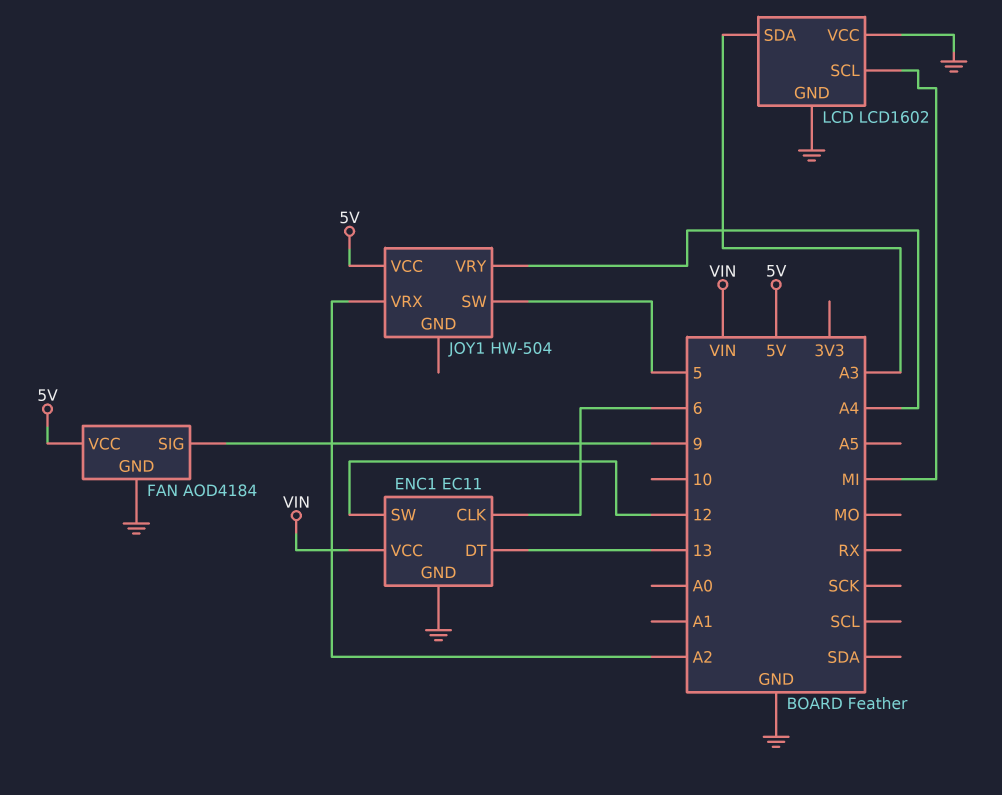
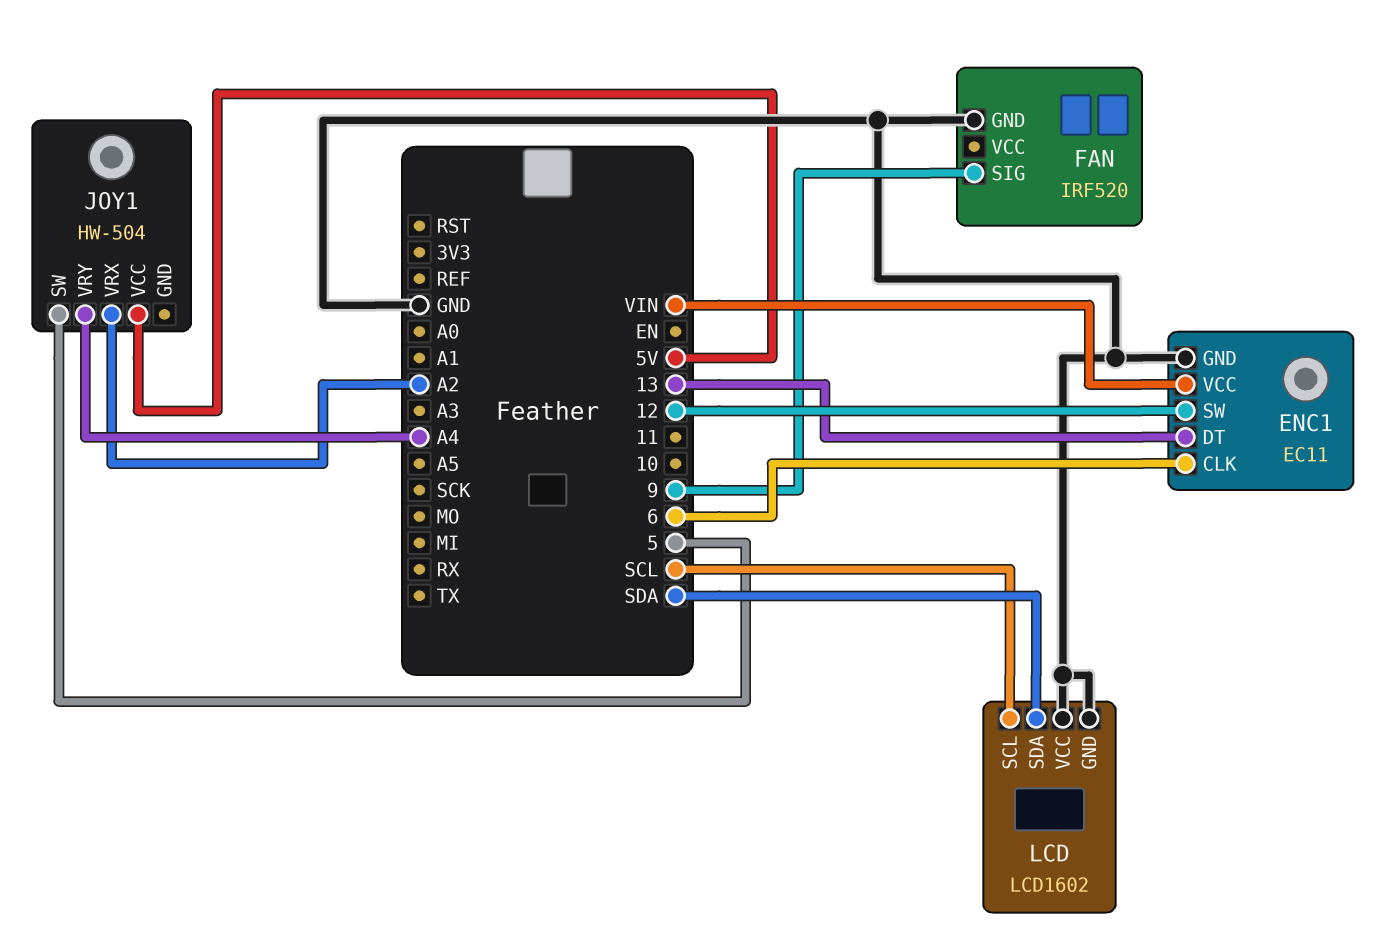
FAN: AOD4184 -> IRF520
FAN pin VCC: 5V -> none
LCD pin SCL: MI -> SCL
LCD pin SDA: A3 -> SDA

